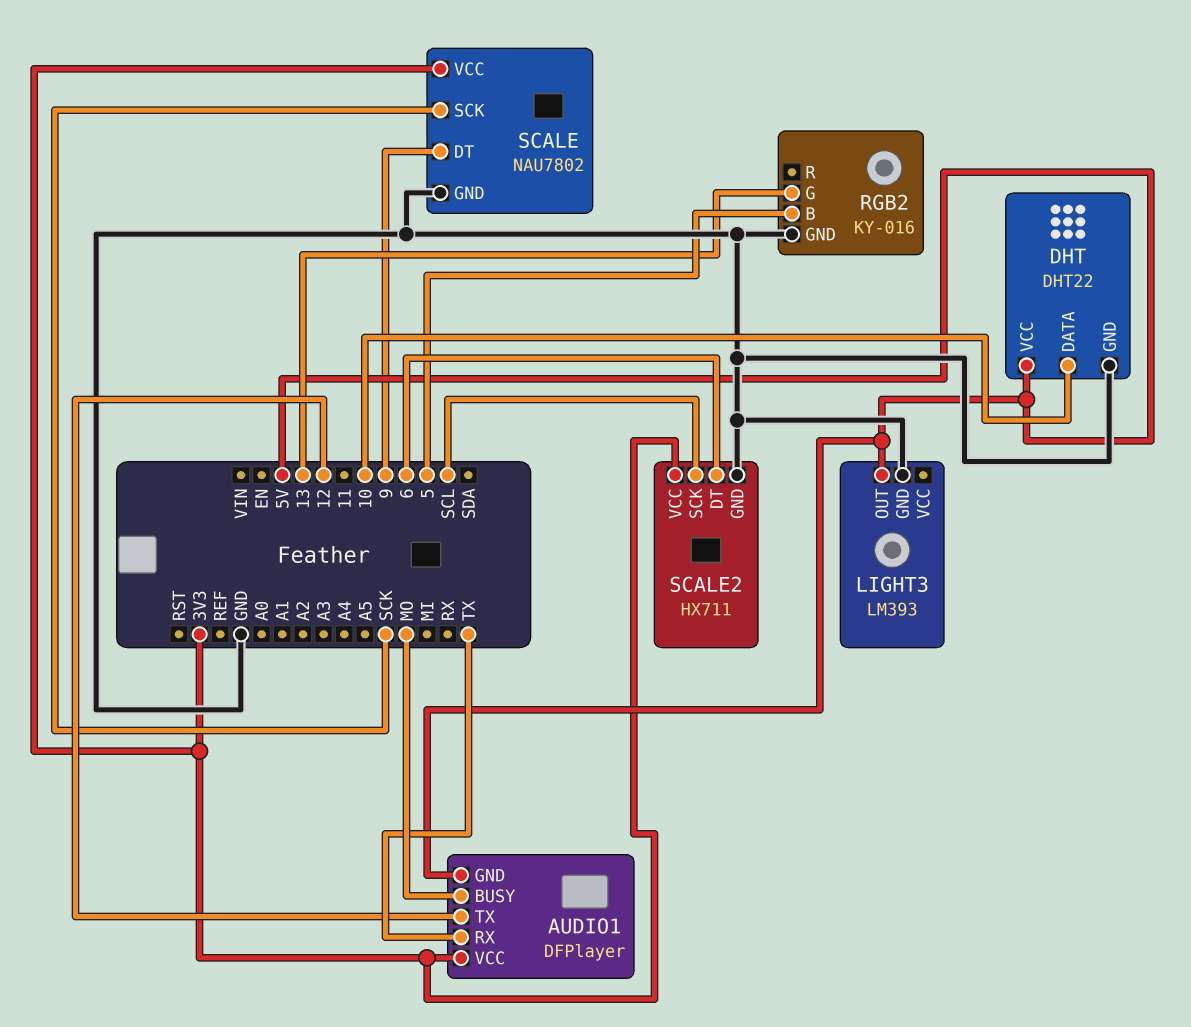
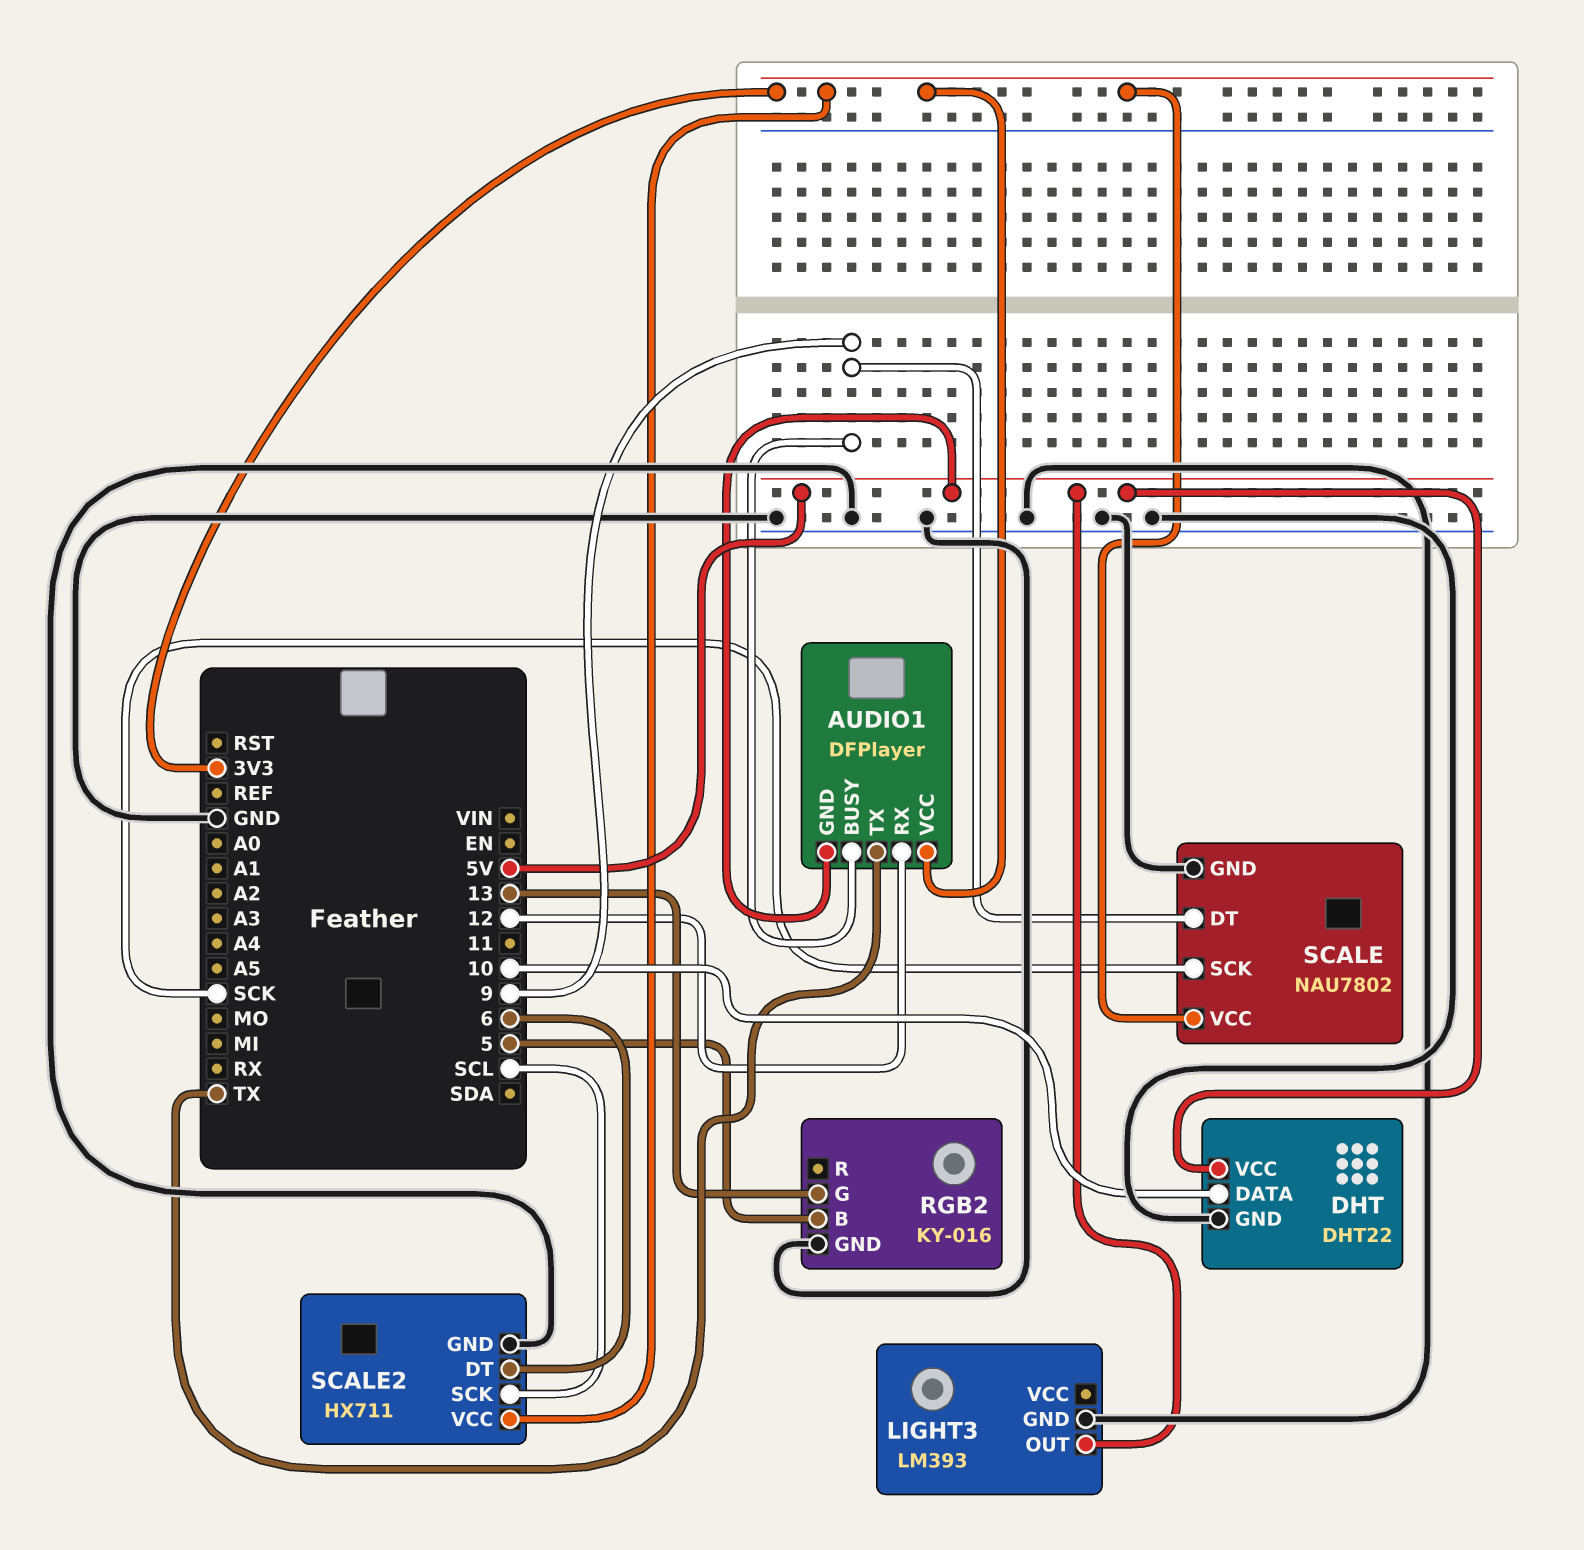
AUDIO1 pin BUSY: MO -> 9
AUDIO1 pin RX: TX -> 12
AUDIO1 pin TX: 12 -> TX

